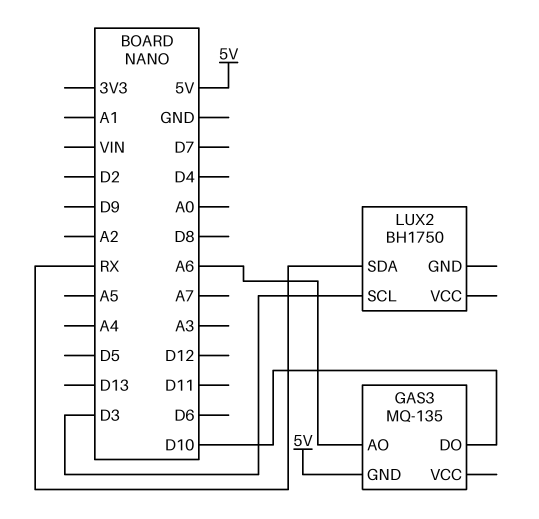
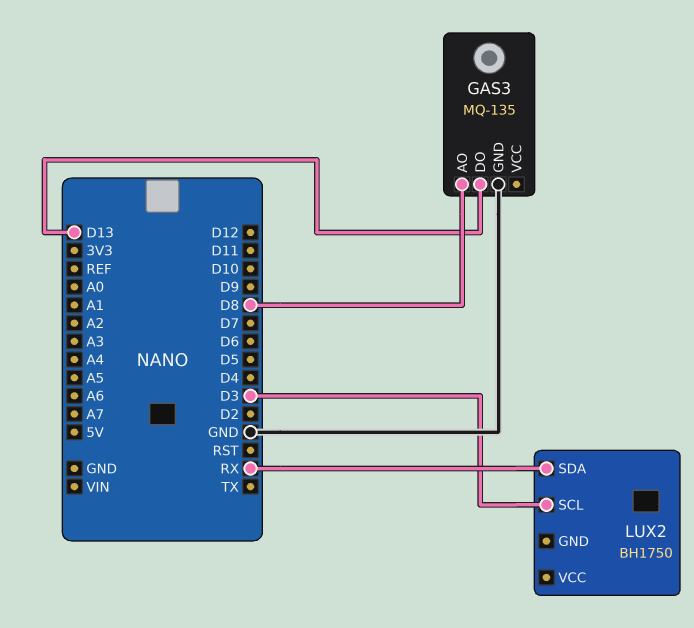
GAS3 pin AO: A6 -> D8
GAS3 pin DO: D10 -> D13
GAS3 pin GND: 5V -> GND

